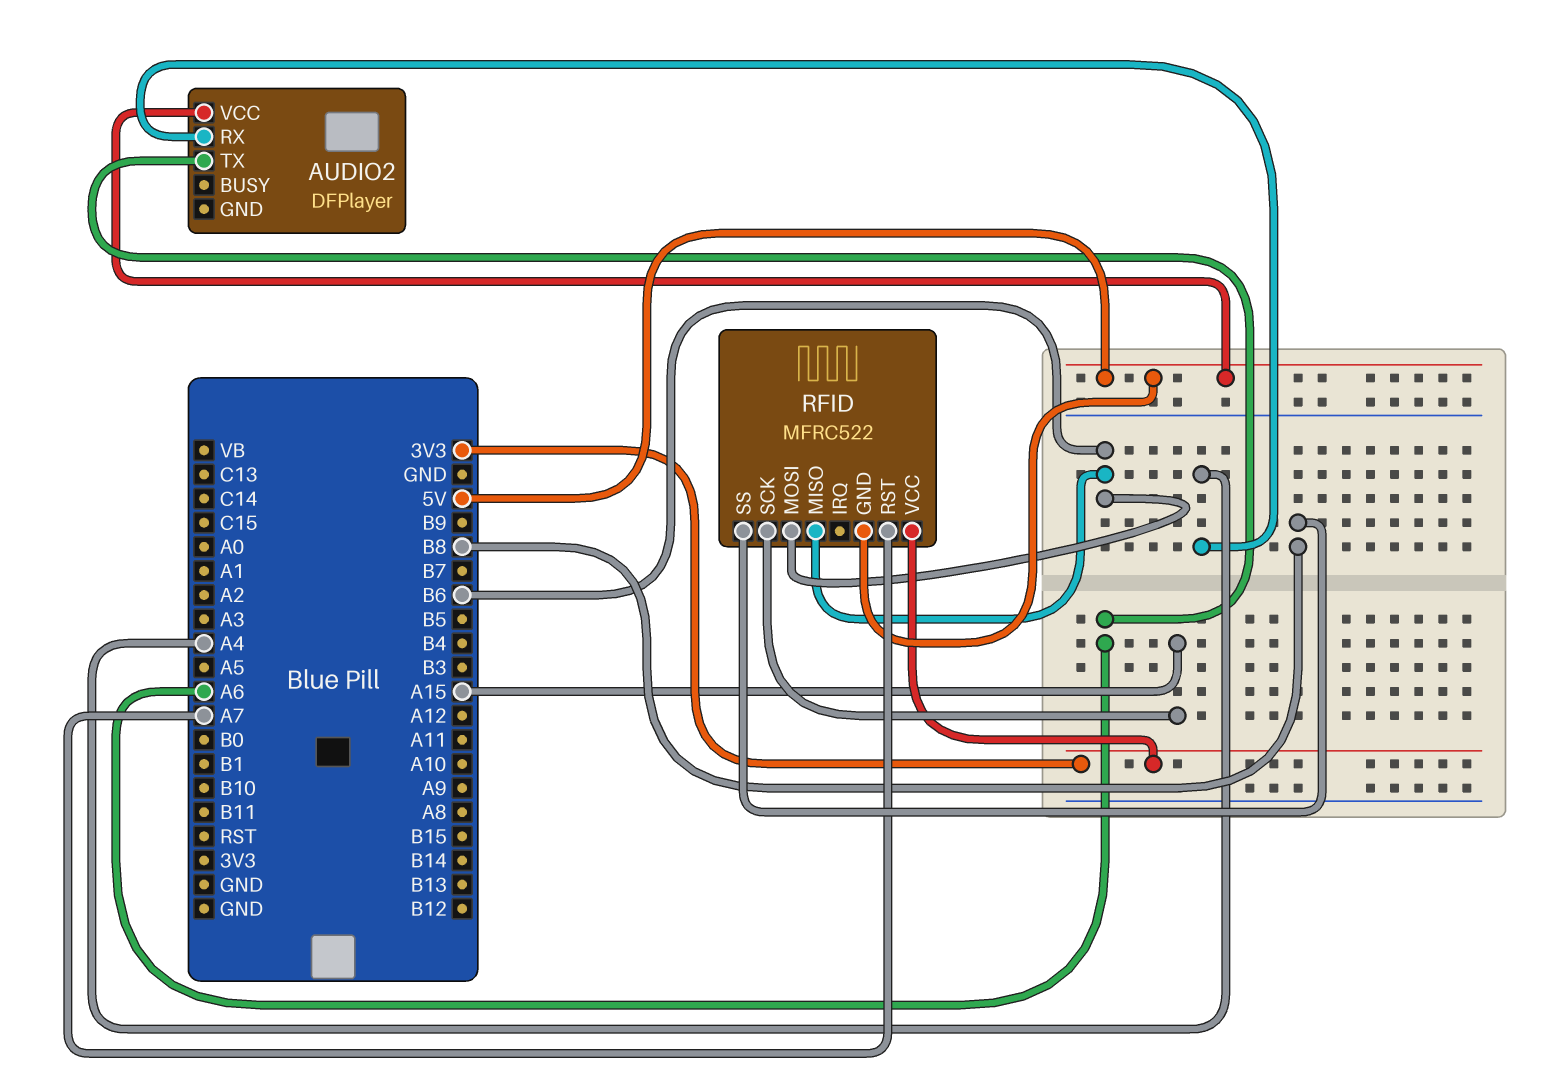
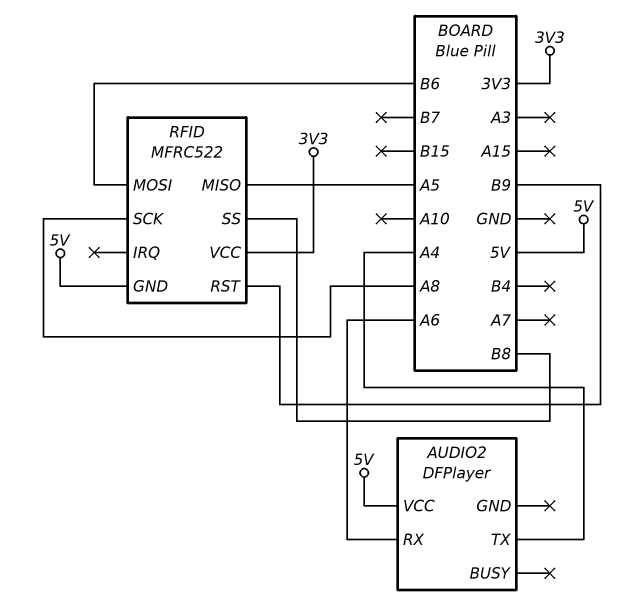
AUDIO2 pin RX: A4 -> A6
AUDIO2 pin TX: A6 -> A4
RFID pin MISO: B6 -> A5
RFID pin RST: A7 -> B9
RFID pin SCK: A15 -> A8

